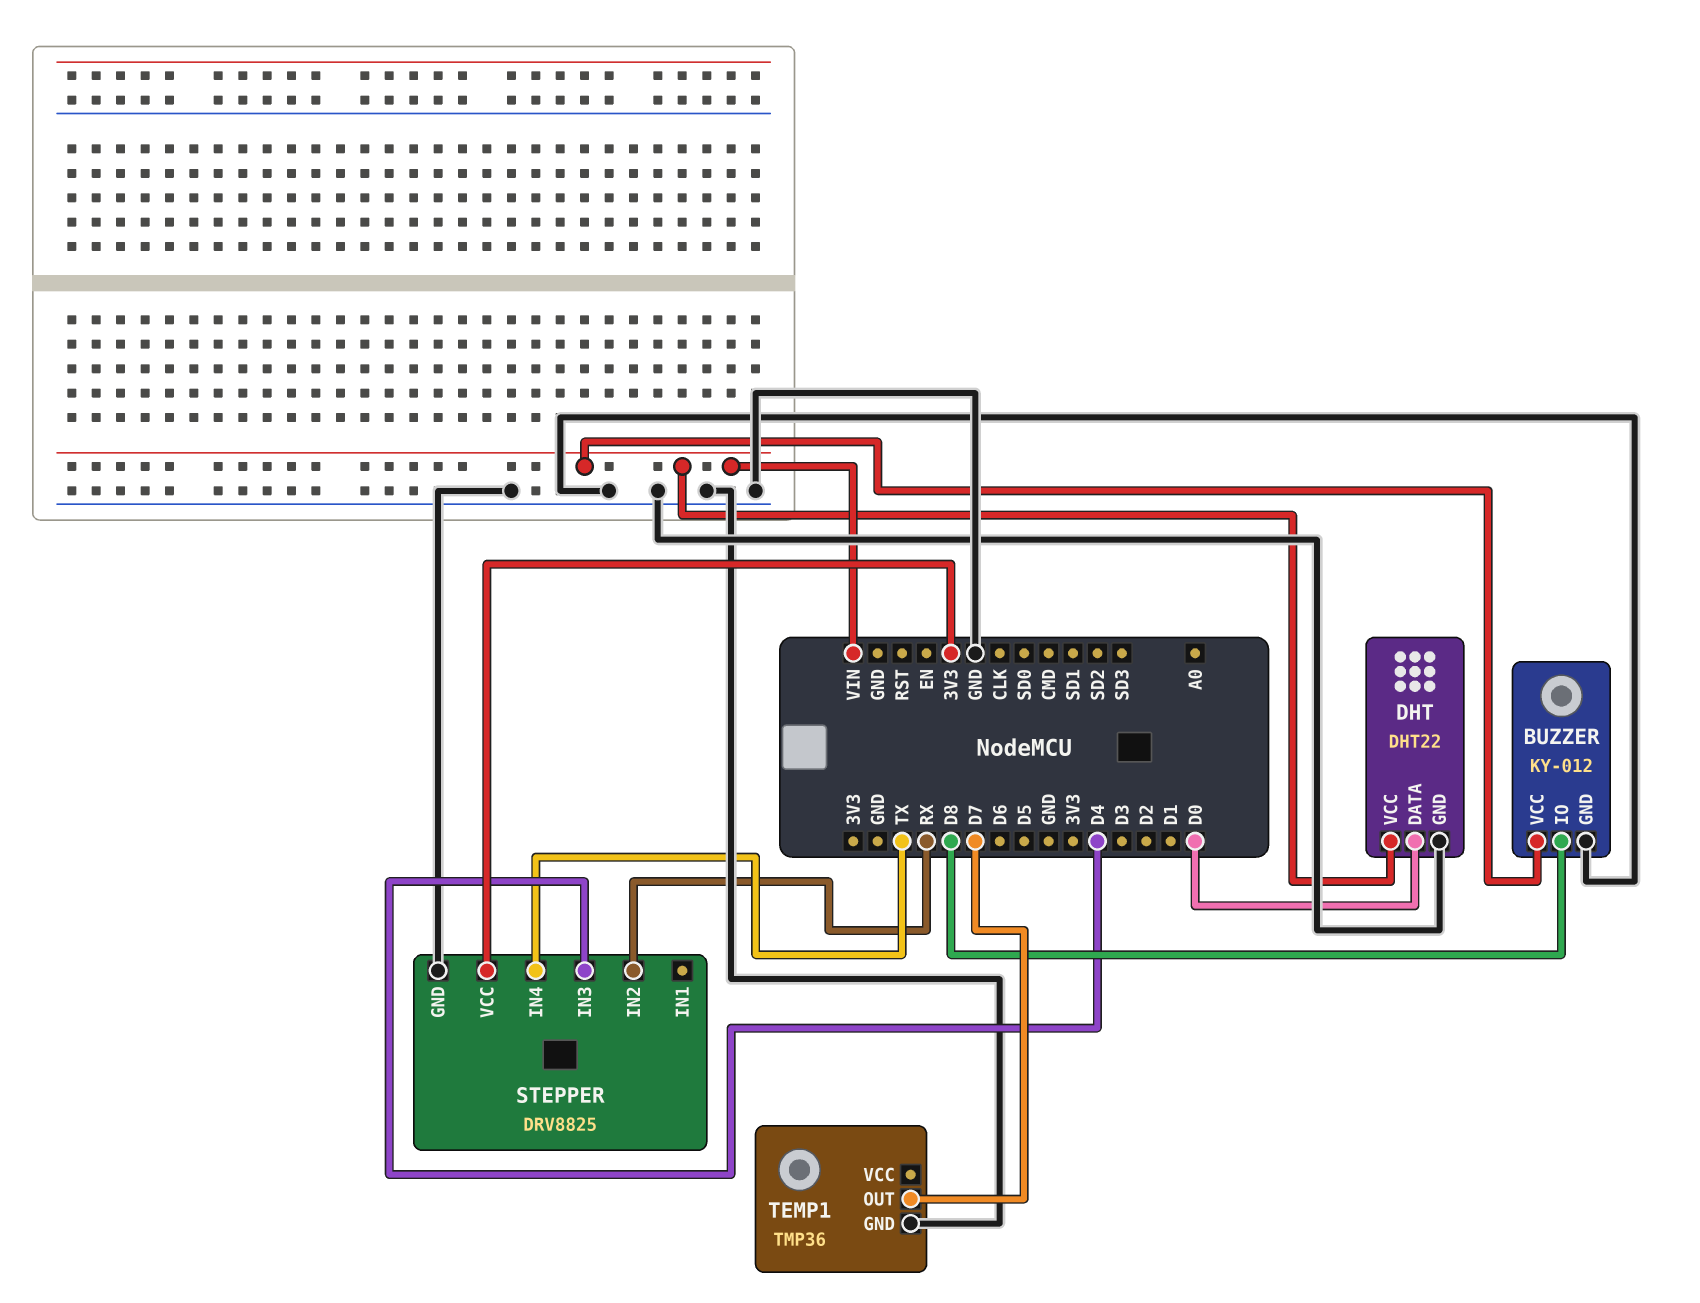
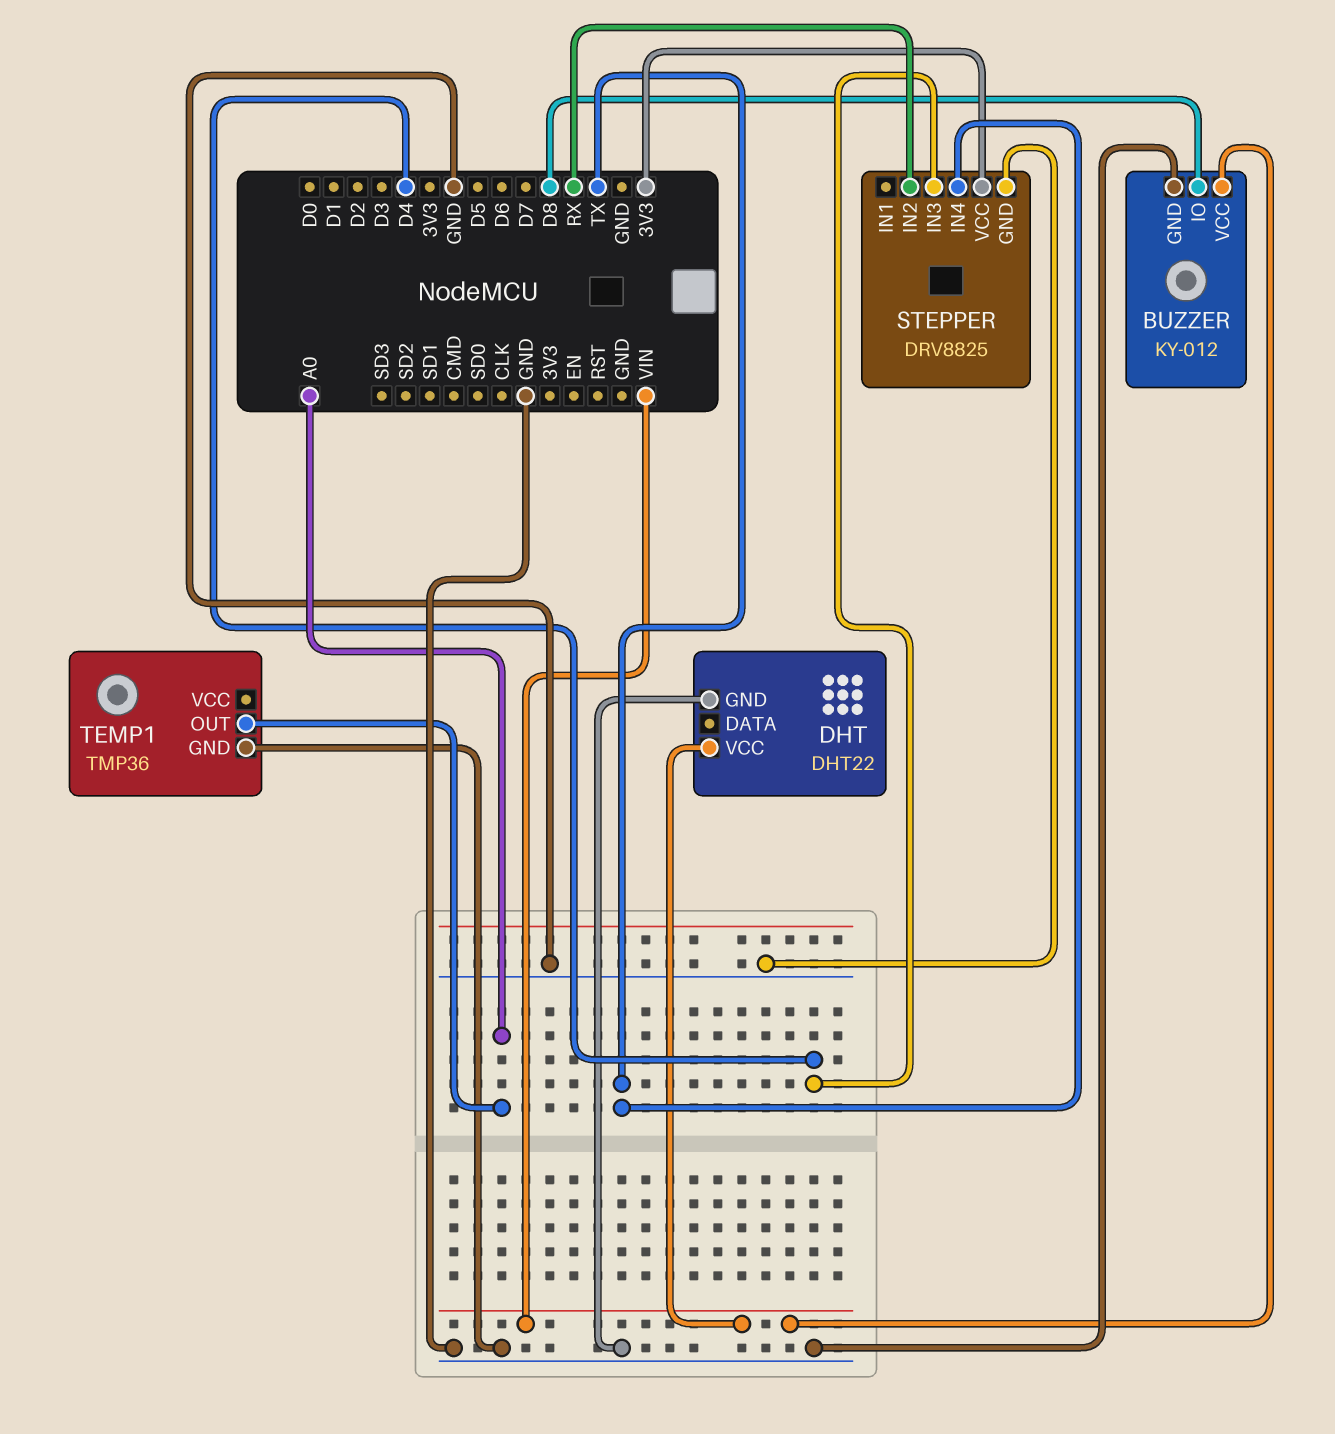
DHT pin DATA: D0 -> none
TEMP1 pin OUT: D7 -> A0

